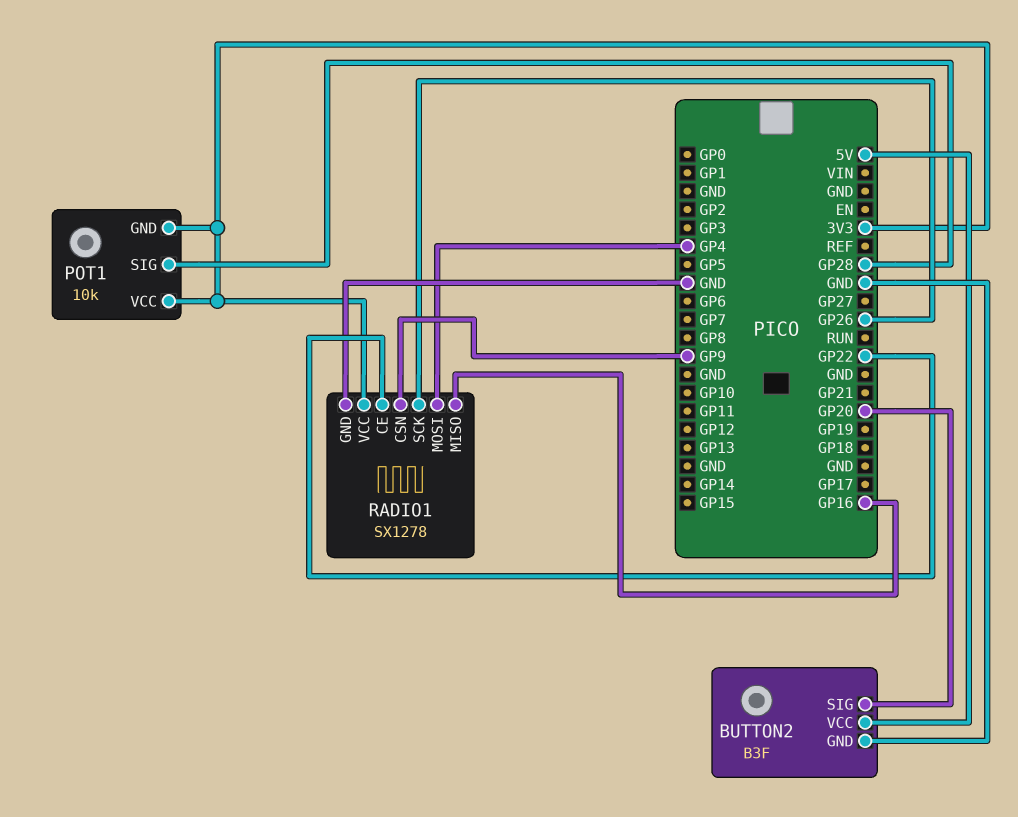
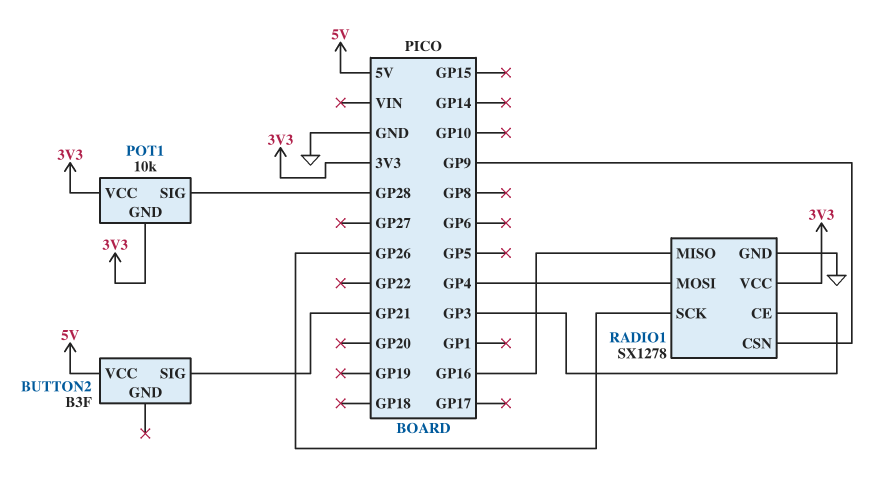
BUTTON2 pin GND: GND -> none
BUTTON2 pin SIG: GP20 -> GP21
RADIO1 pin CE: GP22 -> GP3

